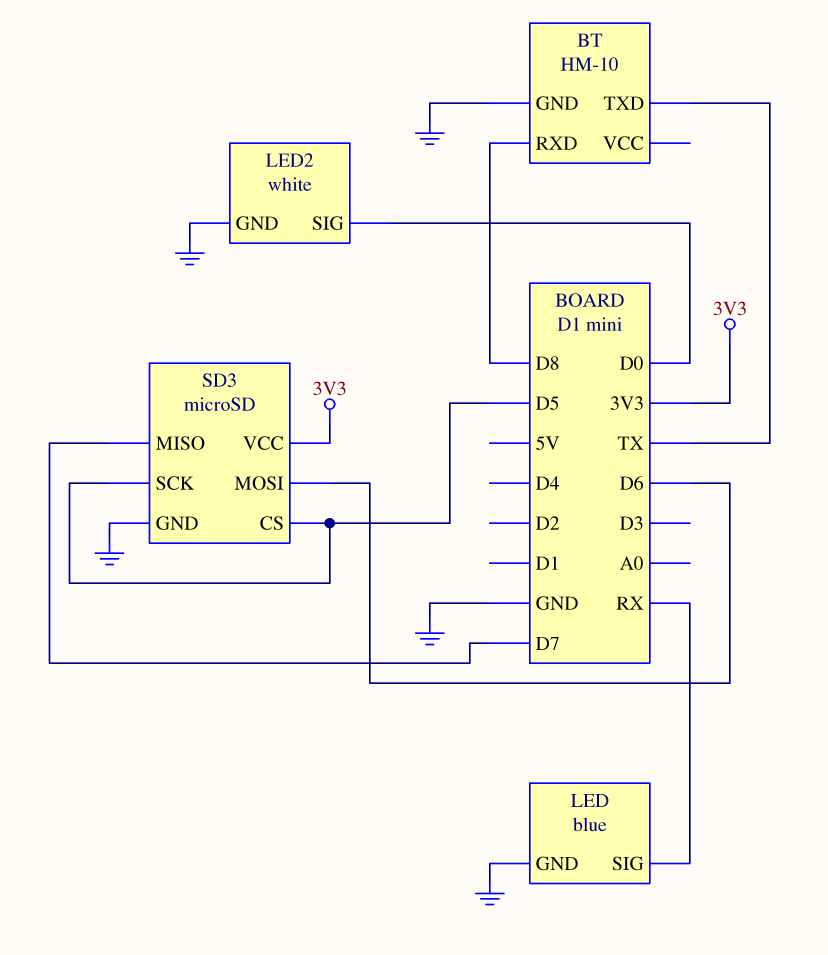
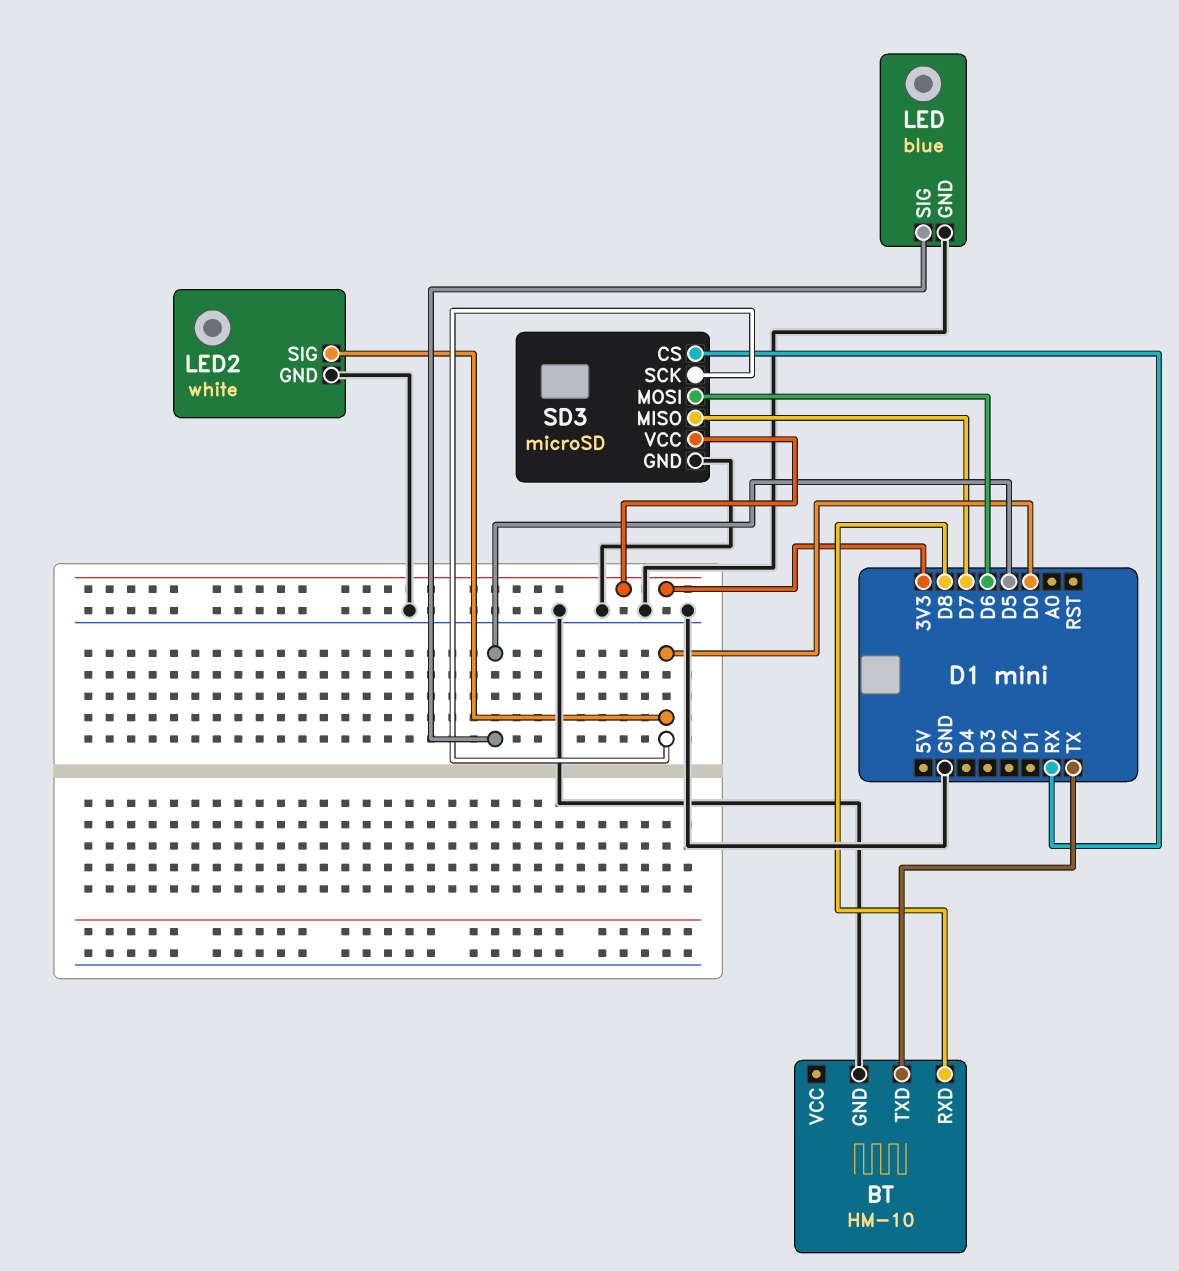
LED pin SIG: RX -> D5
SD3 pin CS: D5 -> RX
SD3 pin SCK: D5 -> D0

